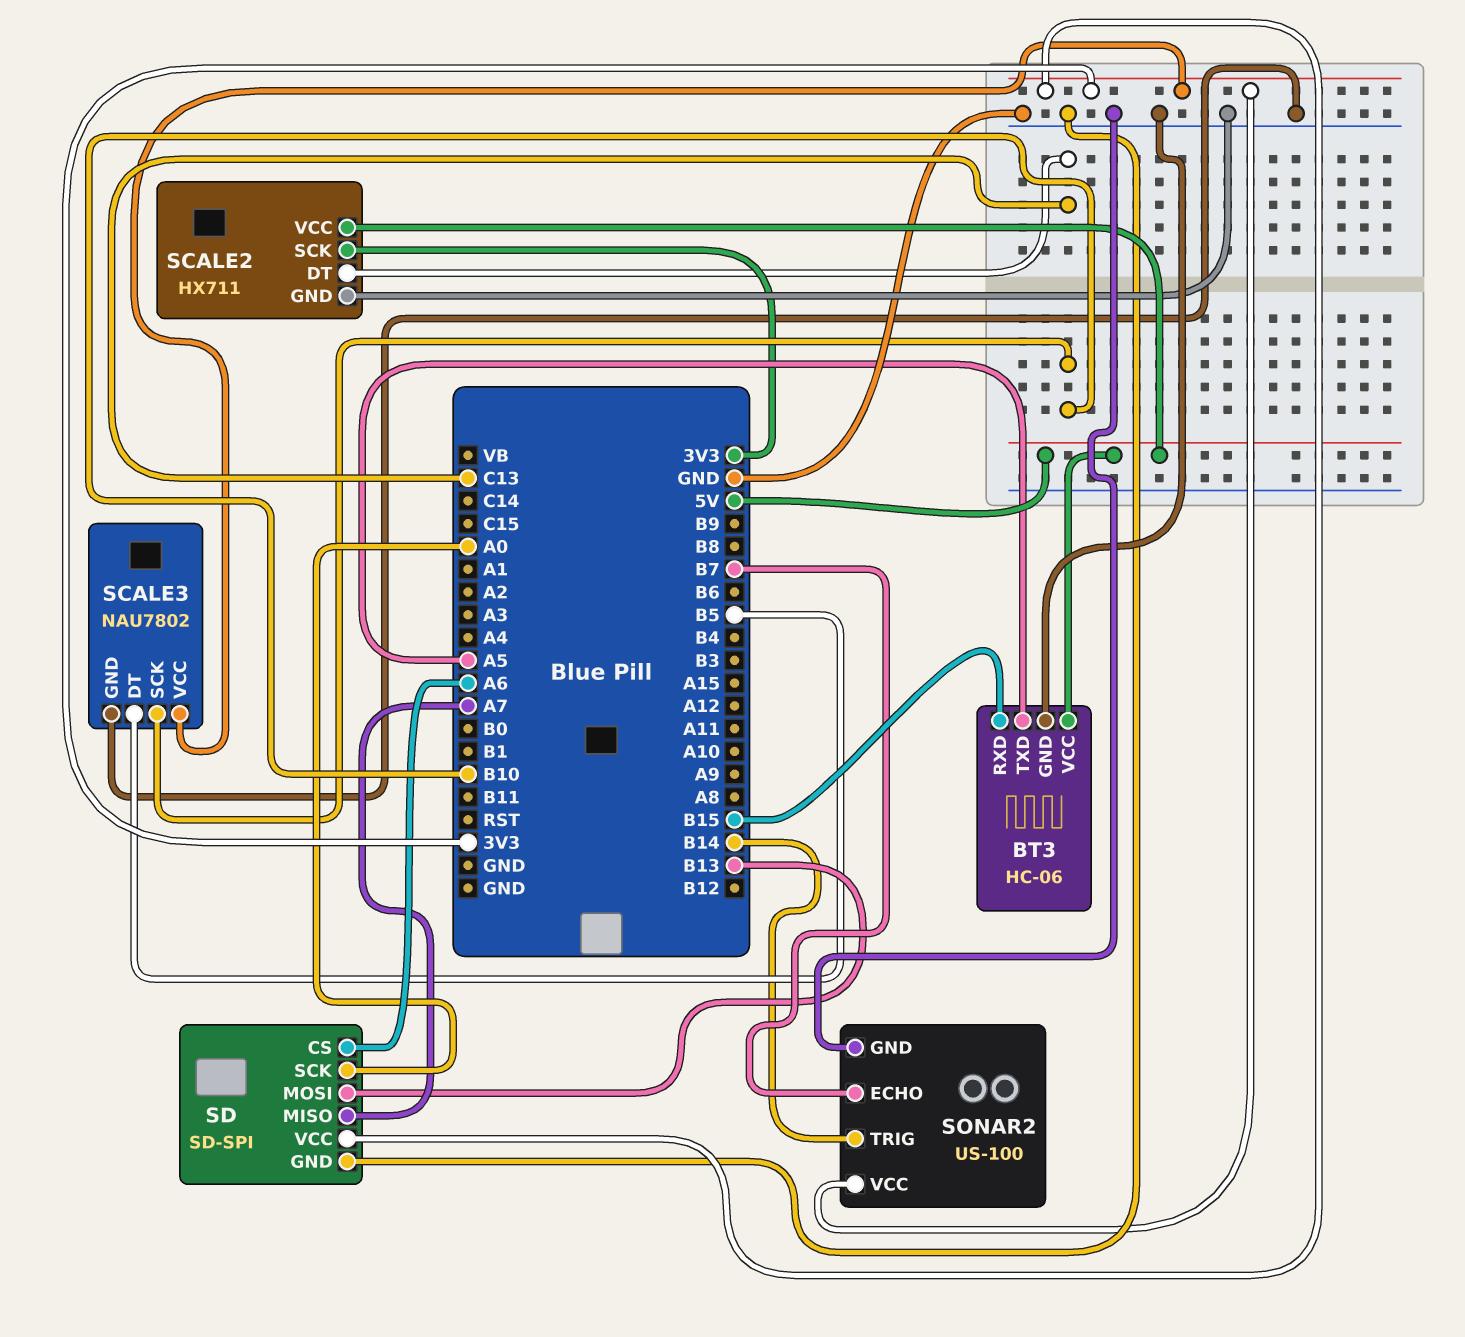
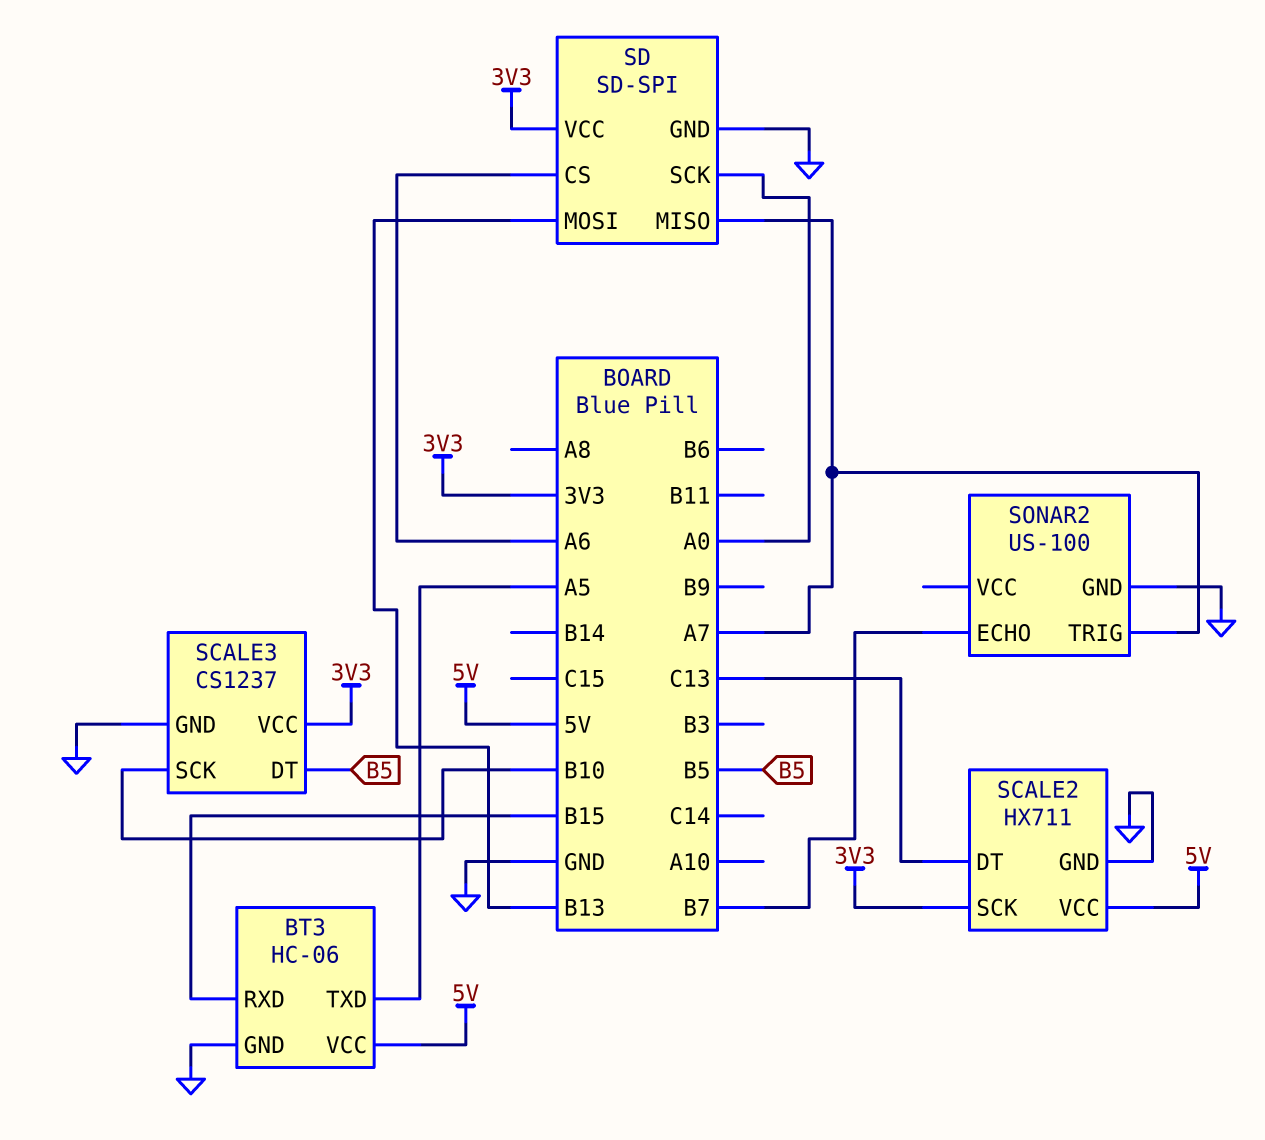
SCALE3: NAU7802 -> CS1237
SONAR2 pin TRIG: B14 -> A7
SONAR2 pin VCC: 3V3 -> none

